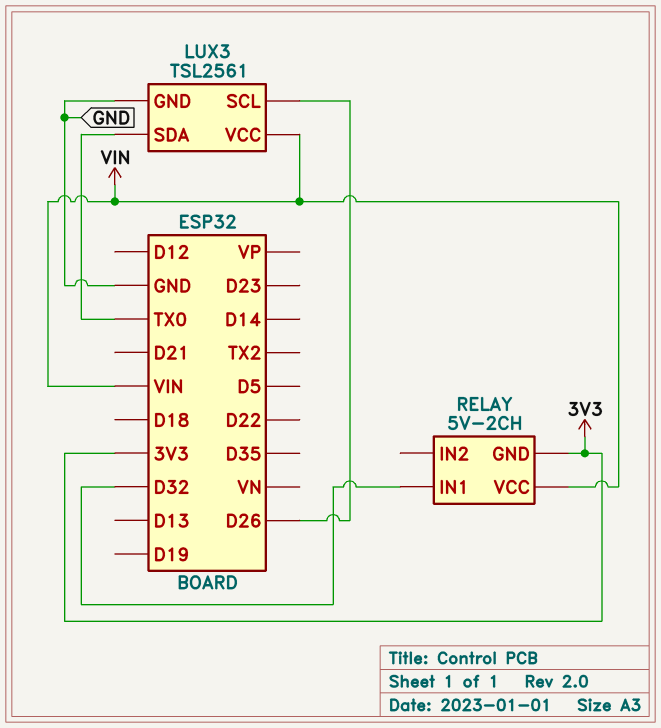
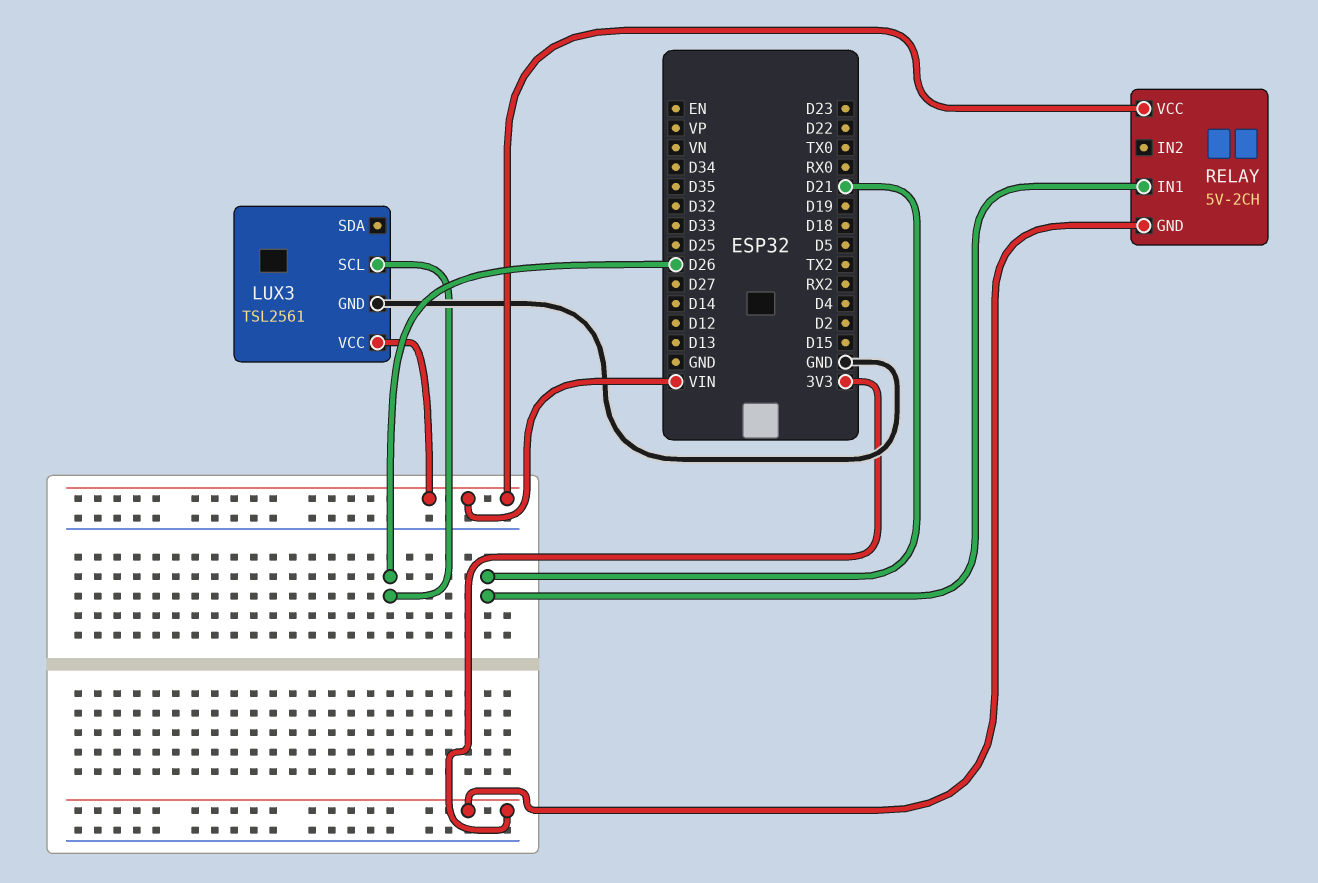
LUX3 pin SDA: TX0 -> none
RELAY pin IN1: D32 -> D21

